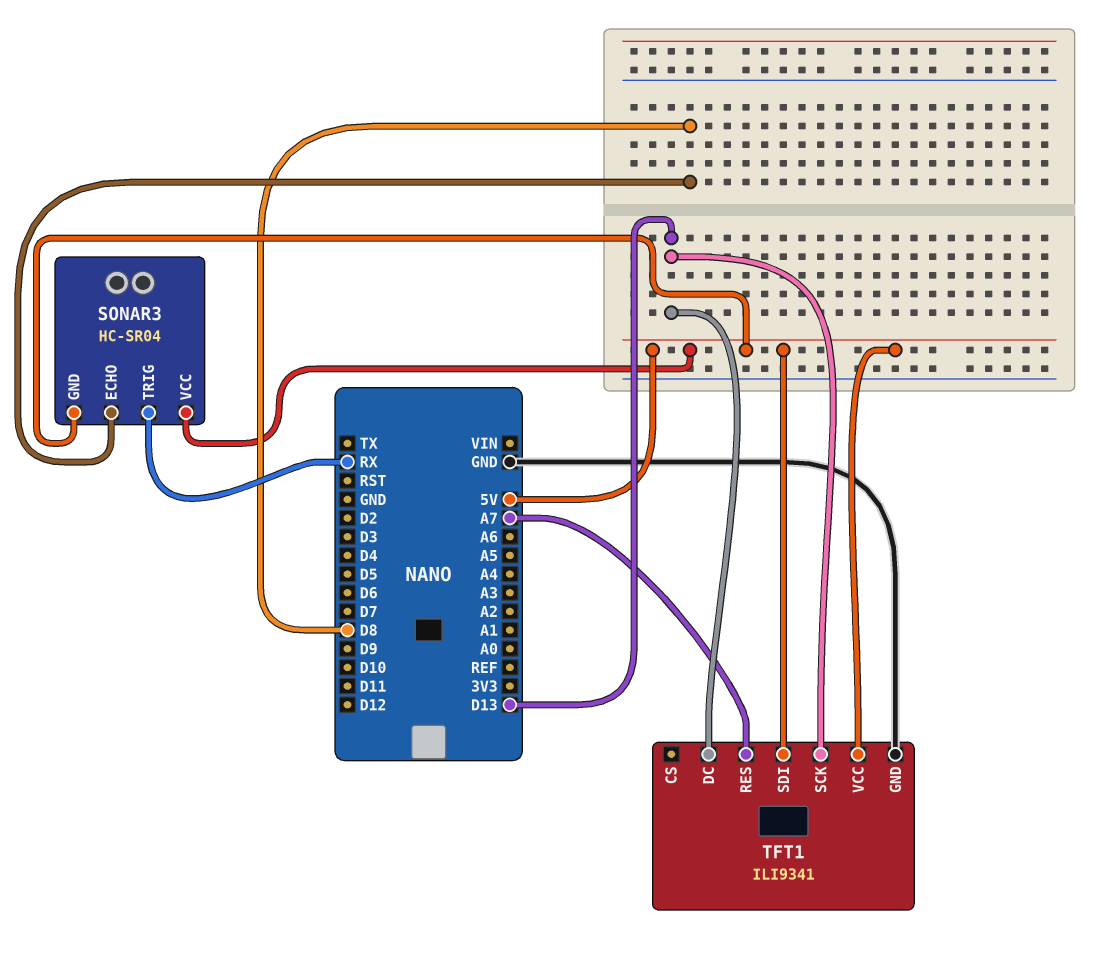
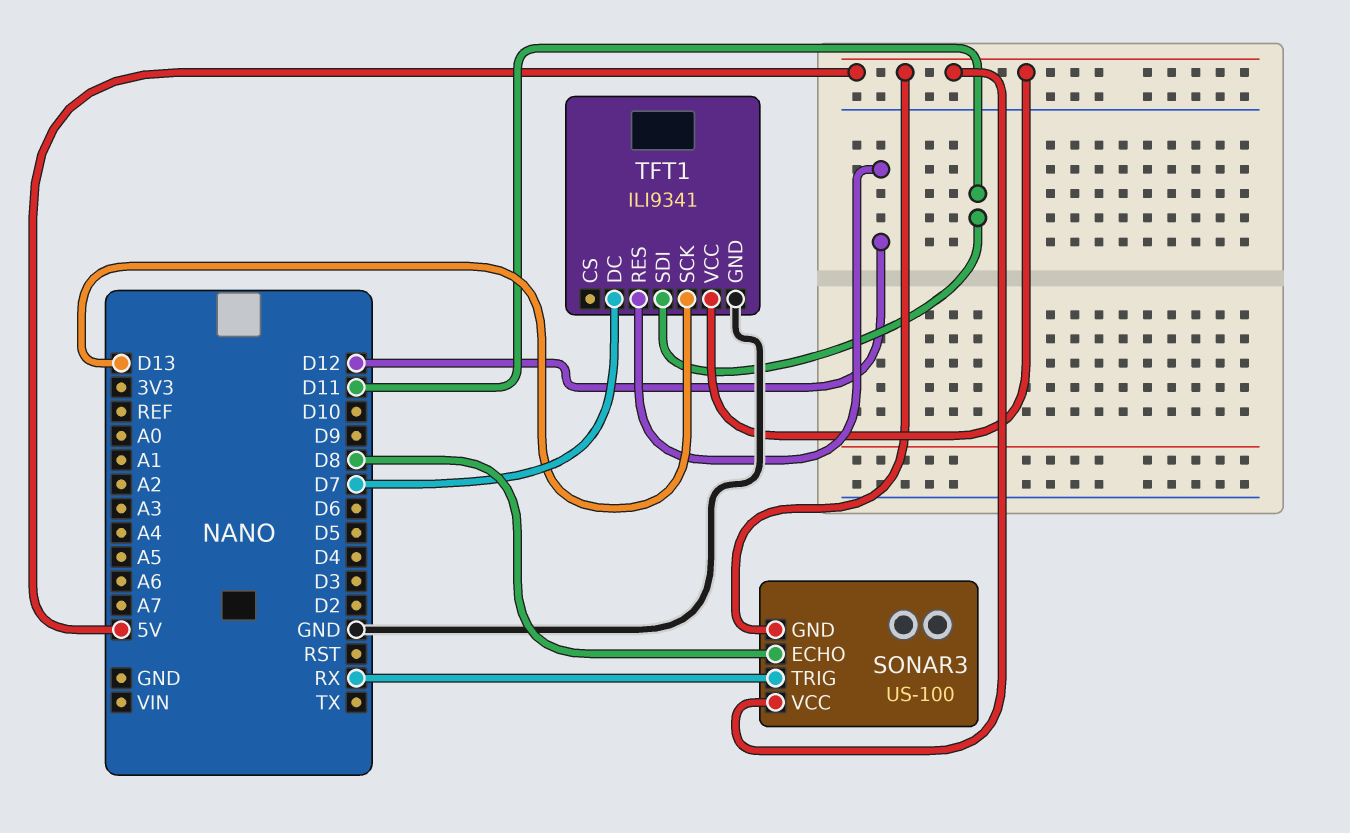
SONAR3: HC-SR04 -> US-100
TFT1 pin DC: D13 -> D7
TFT1 pin RES: A7 -> D12
TFT1 pin SDI: 5V -> D11

